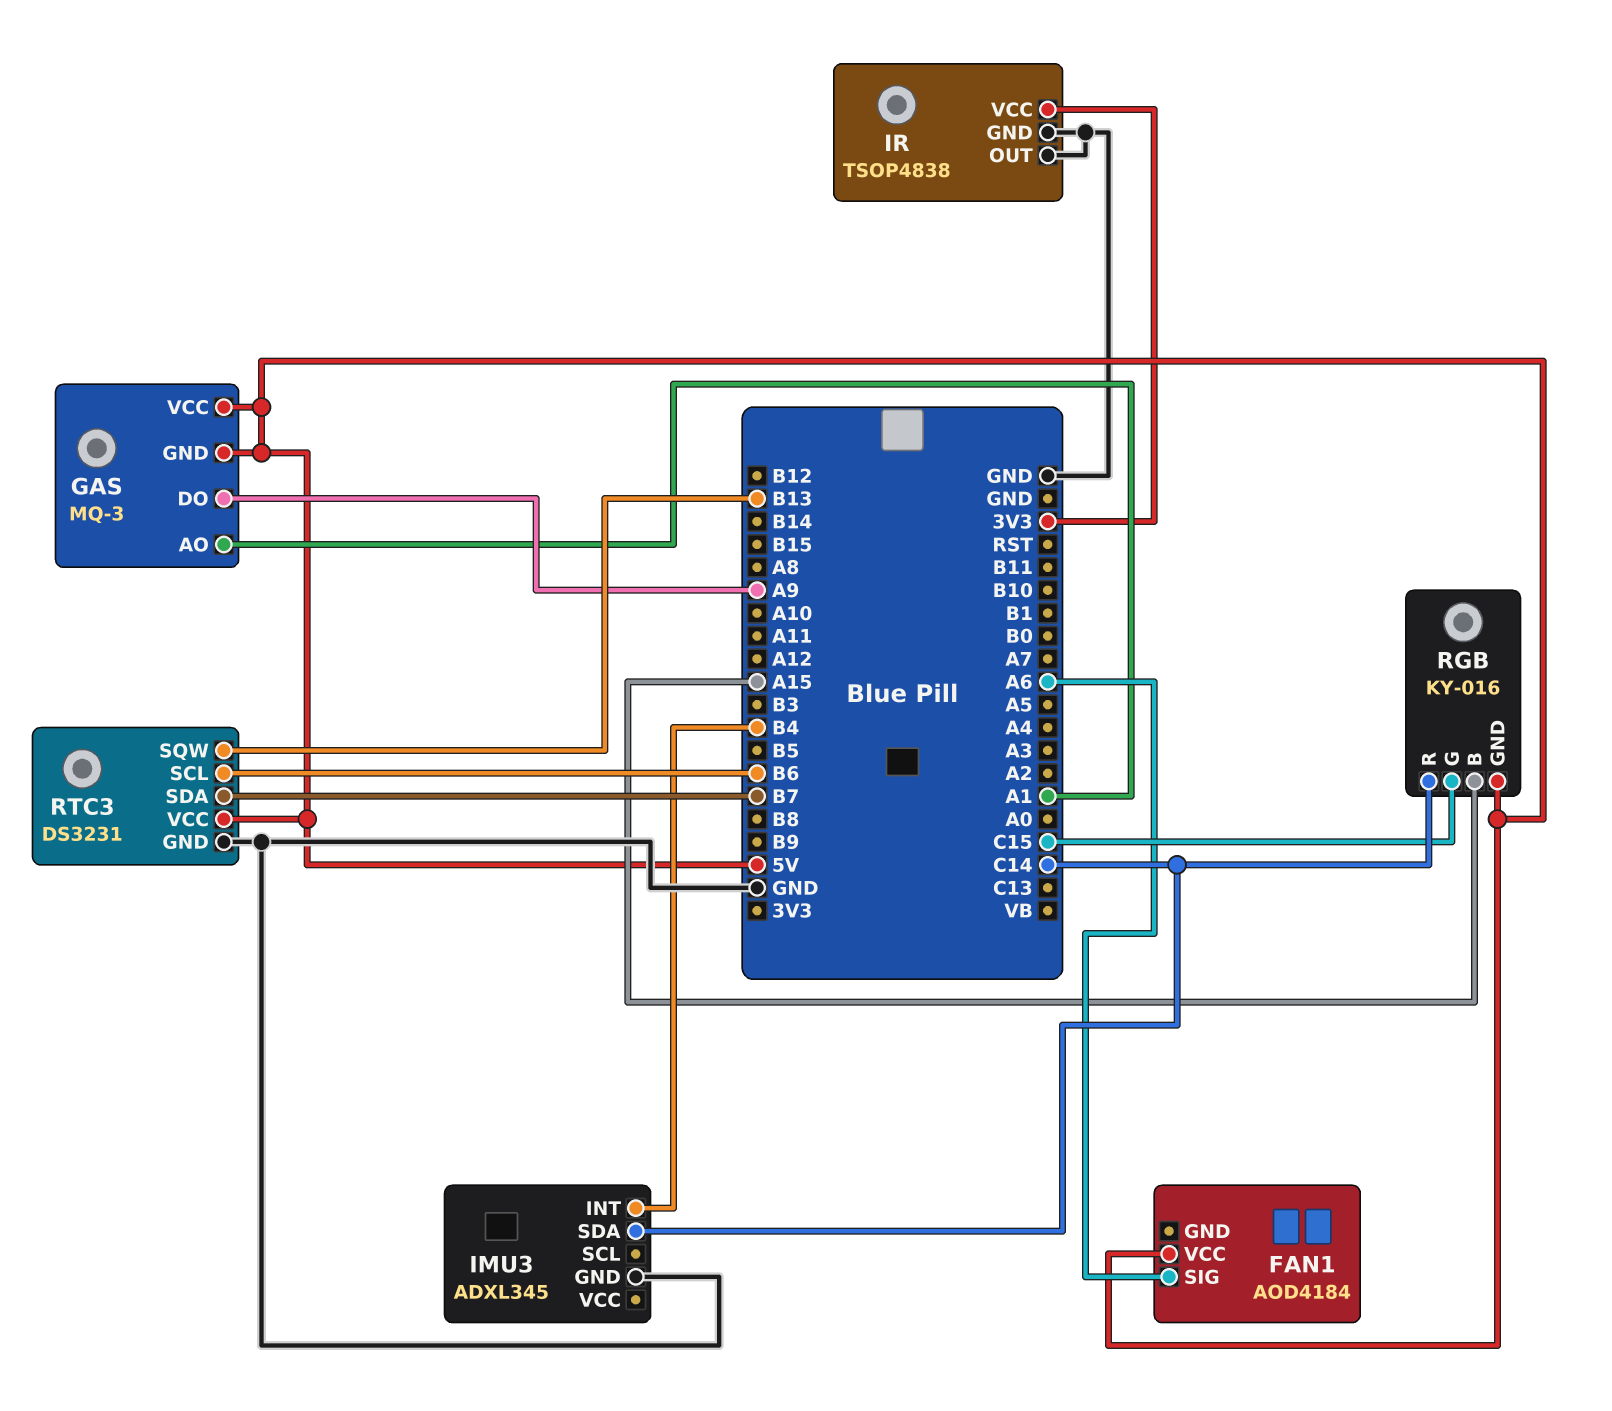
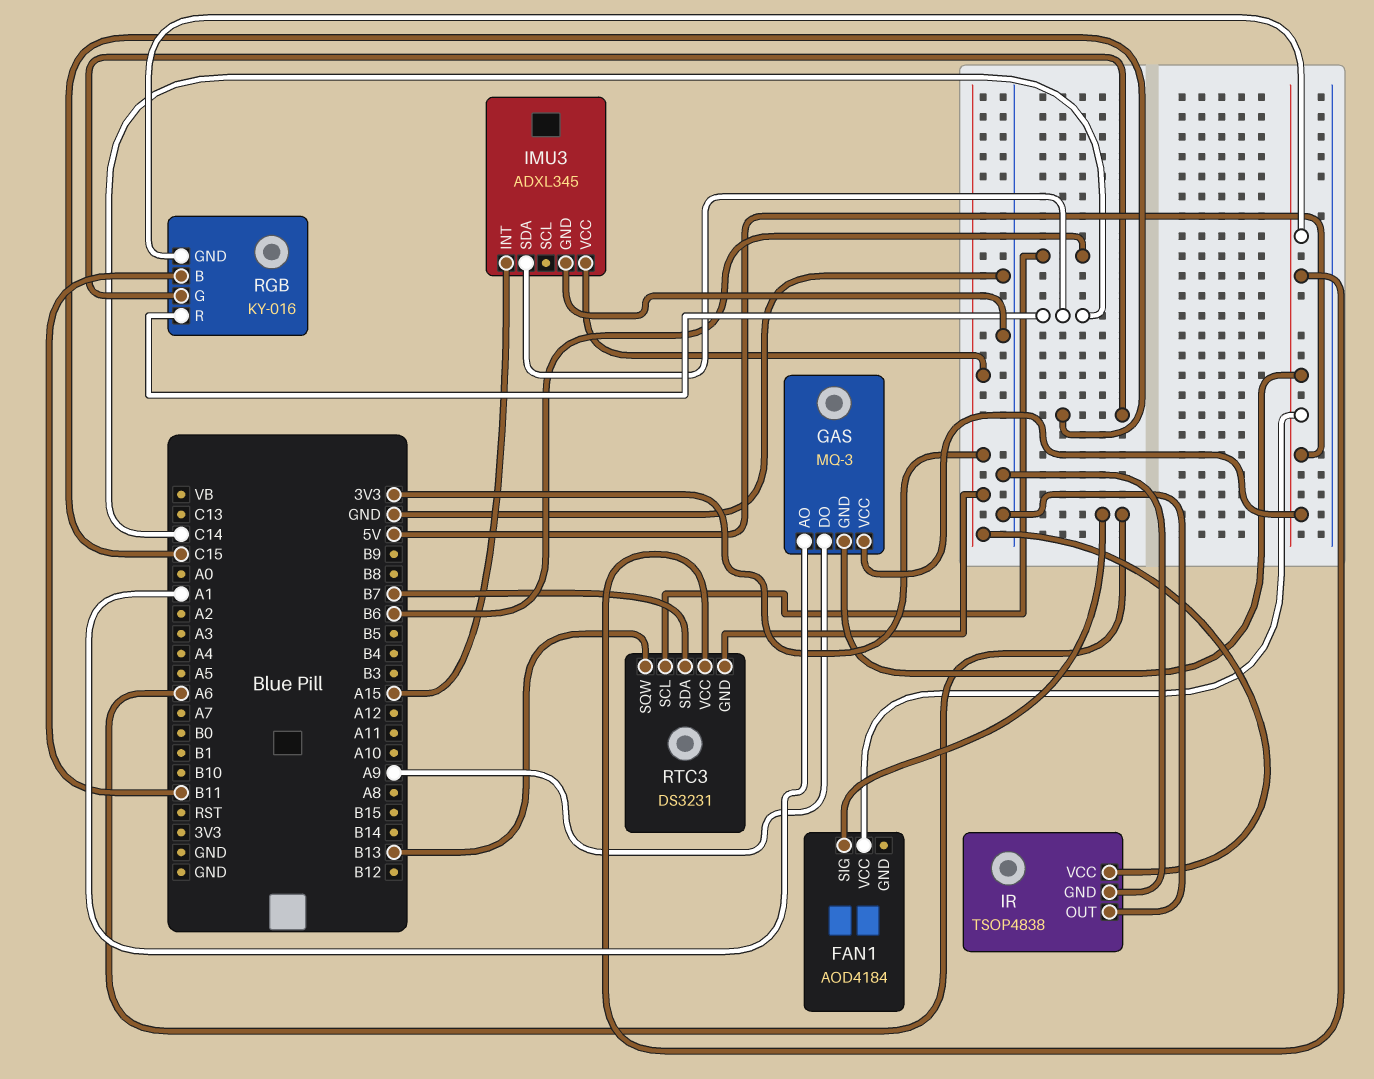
IMU3 pin INT: B4 -> A15
IMU3 pin VCC: none -> 3V3
RGB pin B: A15 -> B11
RTC3 pin GND: GND -> 3V3

